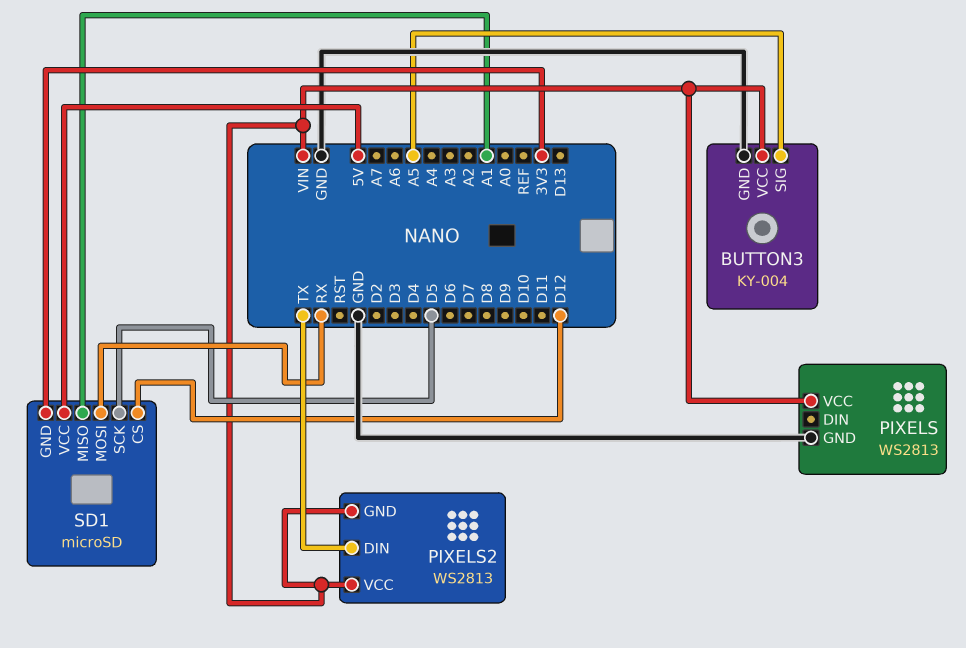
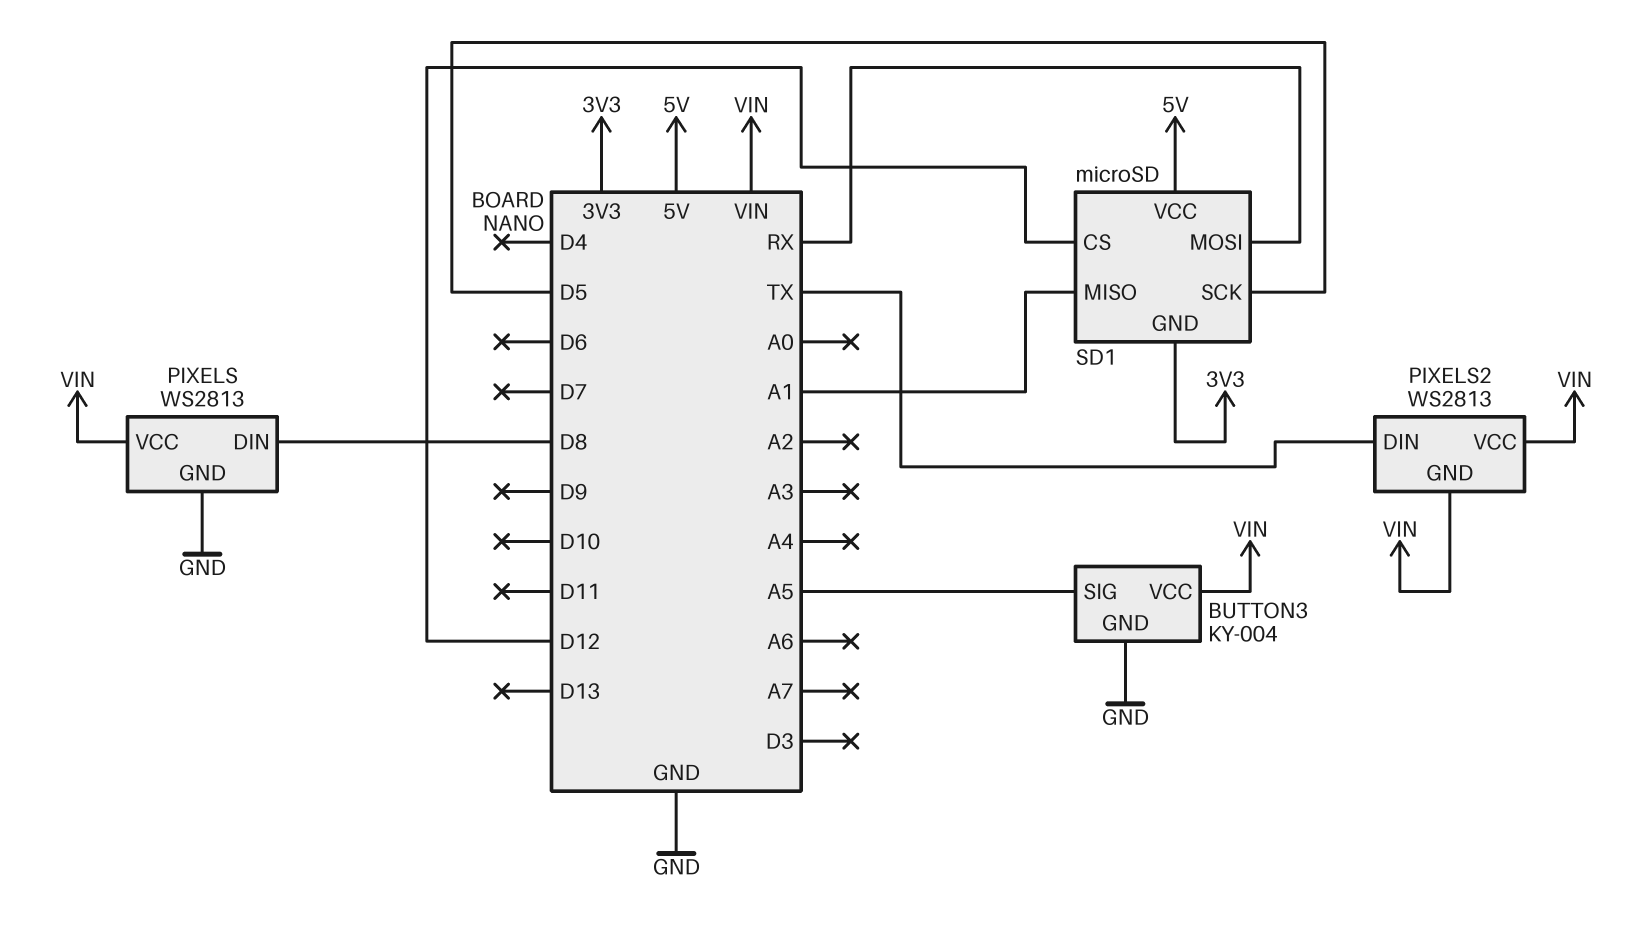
PIXELS pin DIN: none -> D8

